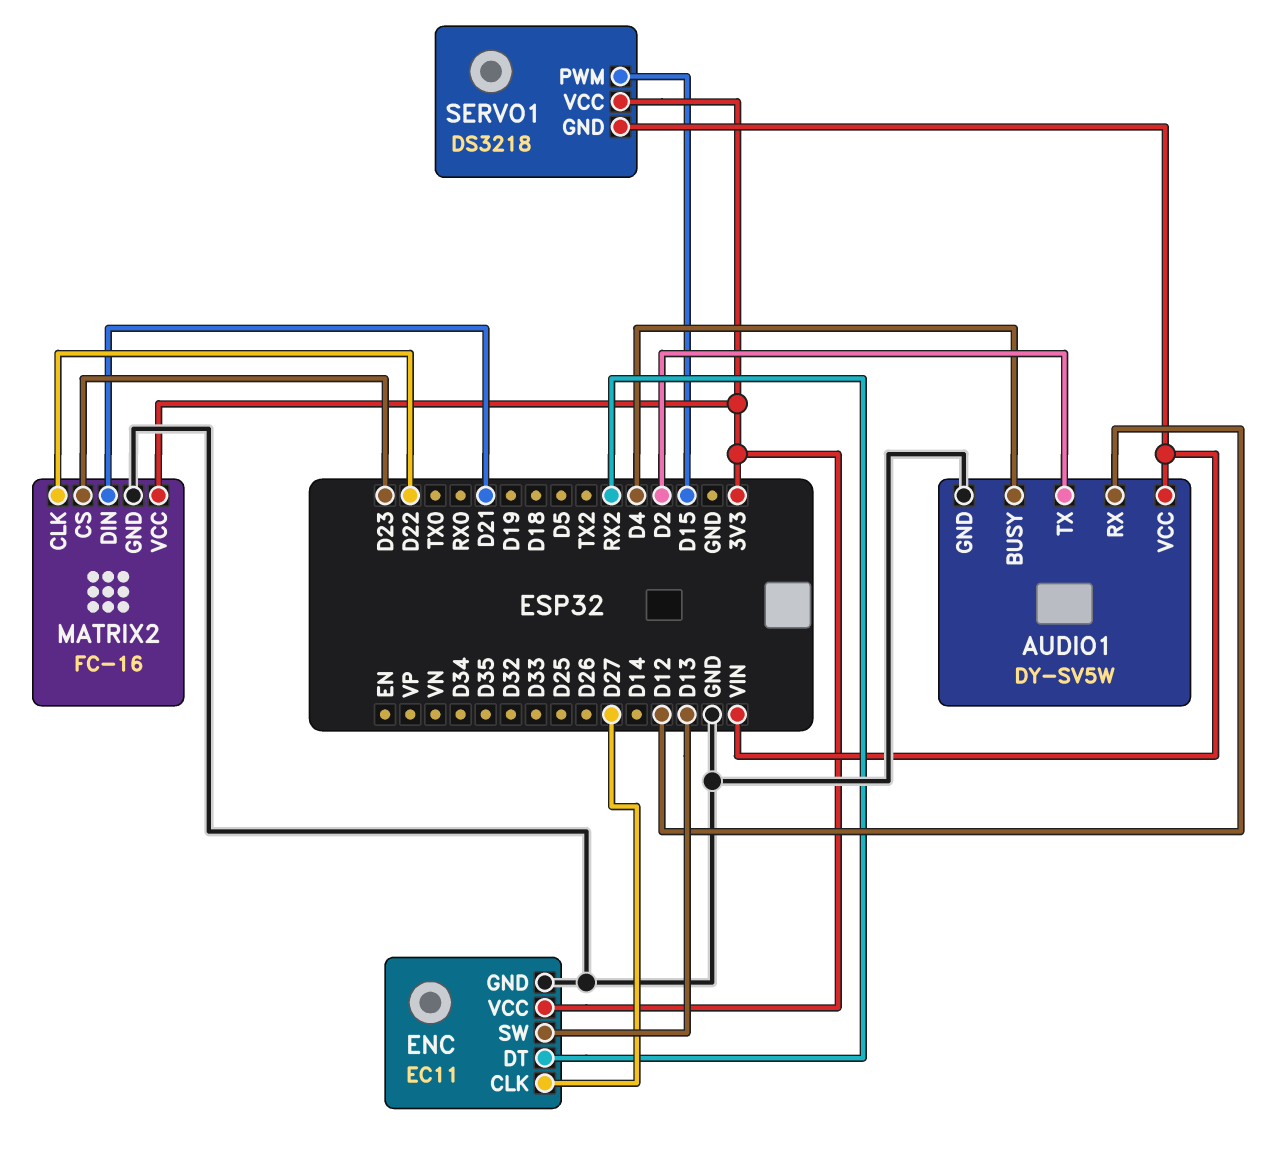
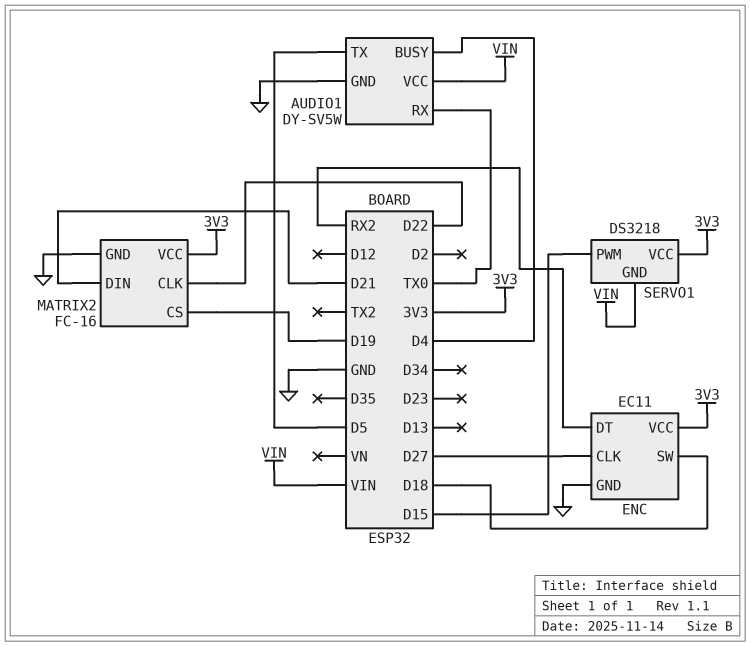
AUDIO1 pin RX: D12 -> TX0
AUDIO1 pin TX: D2 -> D5
ENC pin SW: D13 -> D18
MATRIX2 pin CS: D23 -> D19

